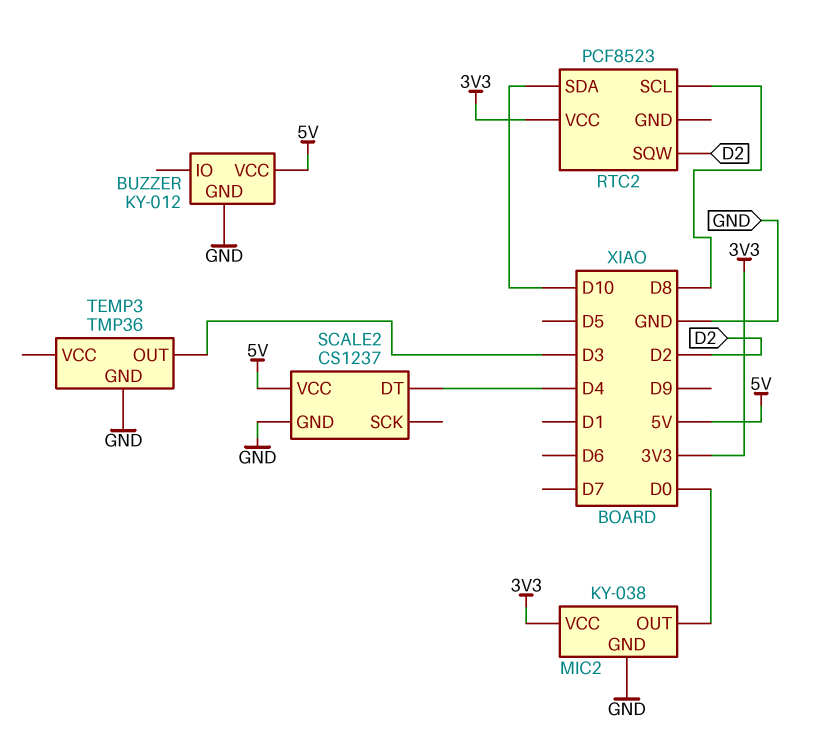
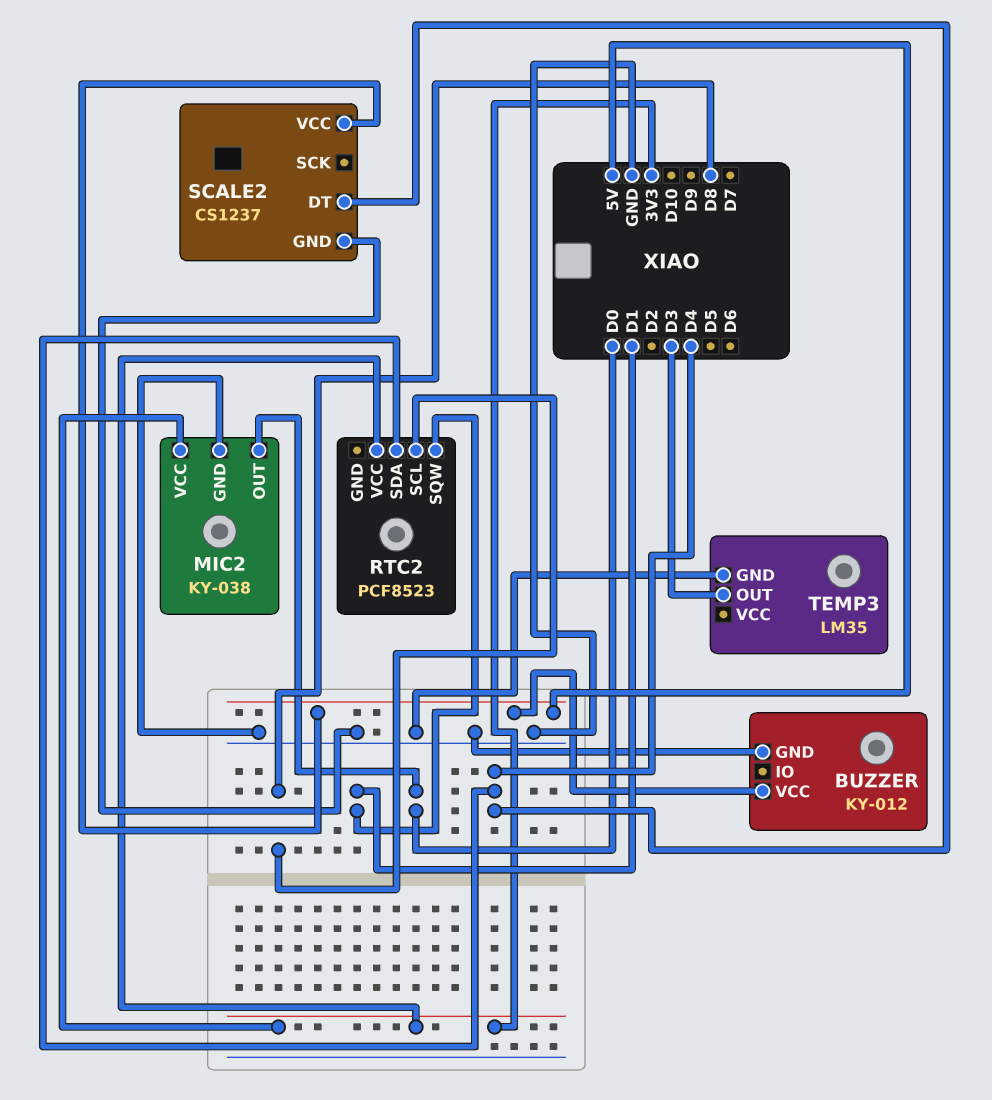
RTC2 pin SDA: D10 -> D4
RTC2 pin SQW: D2 -> D1
TEMP3: TMP36 -> LM35

